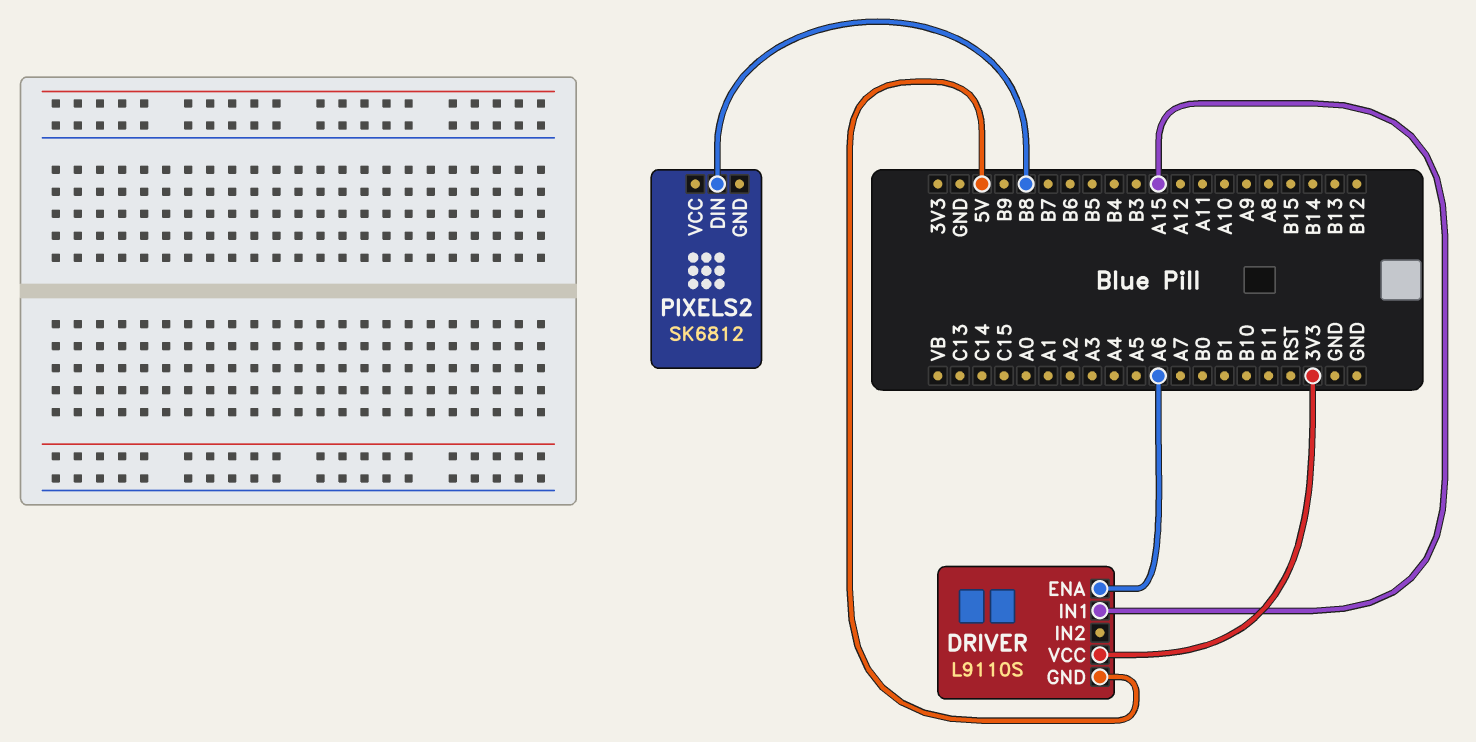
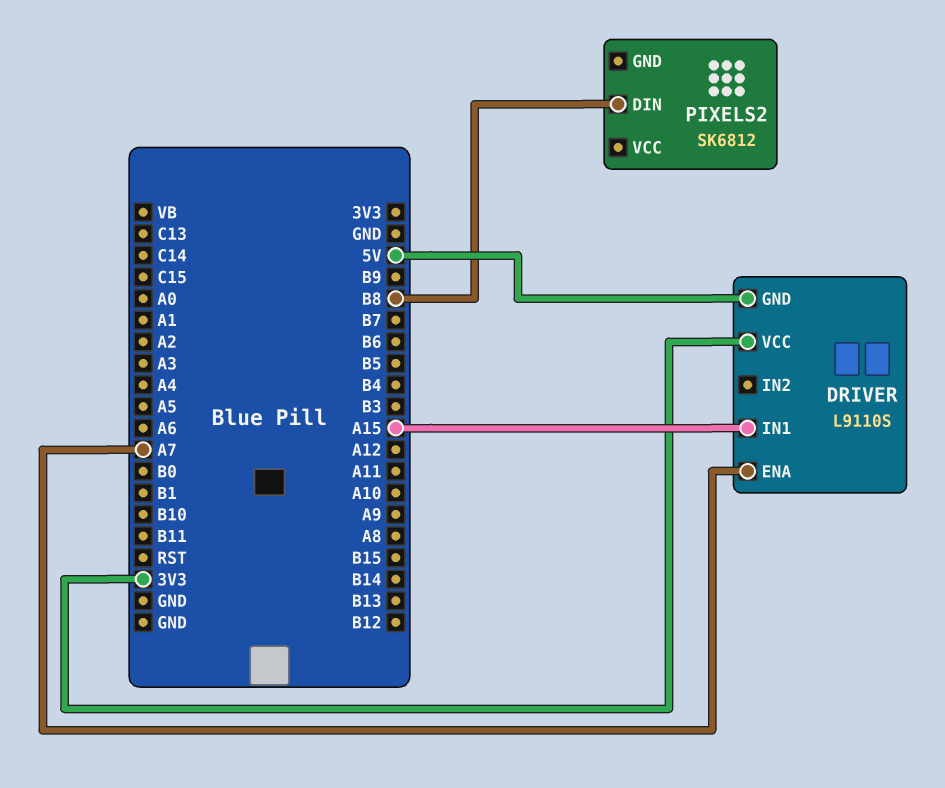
DRIVER pin ENA: A6 -> A7

